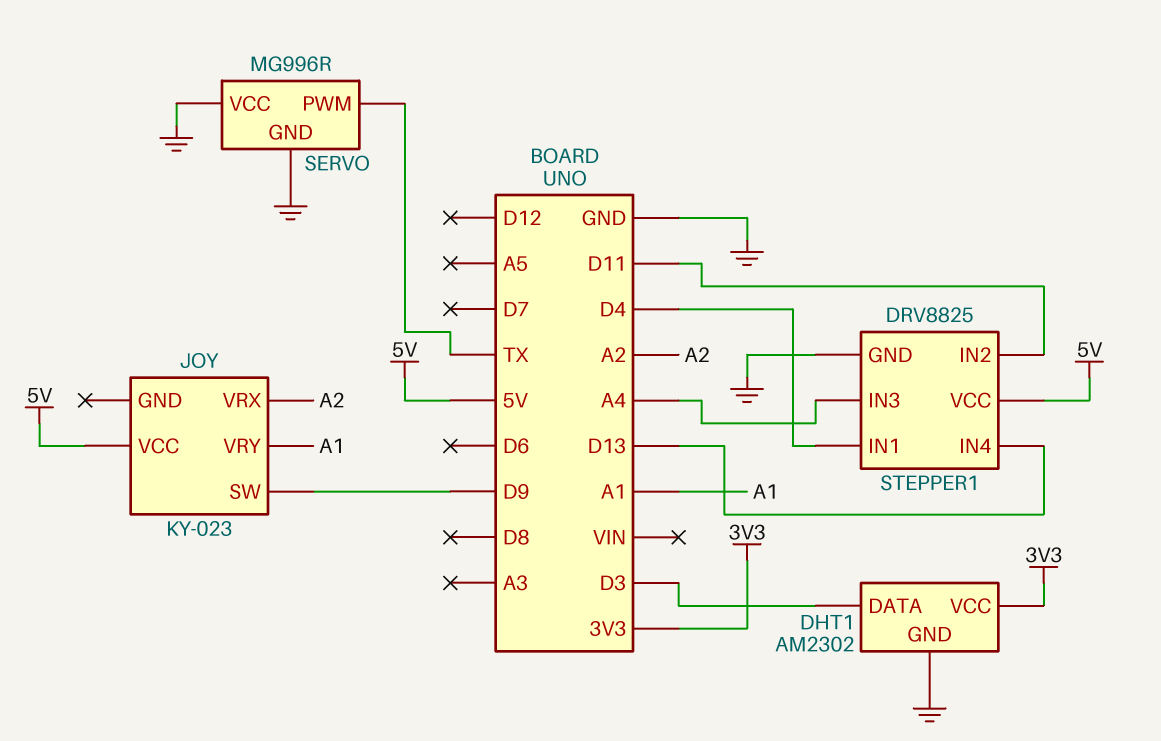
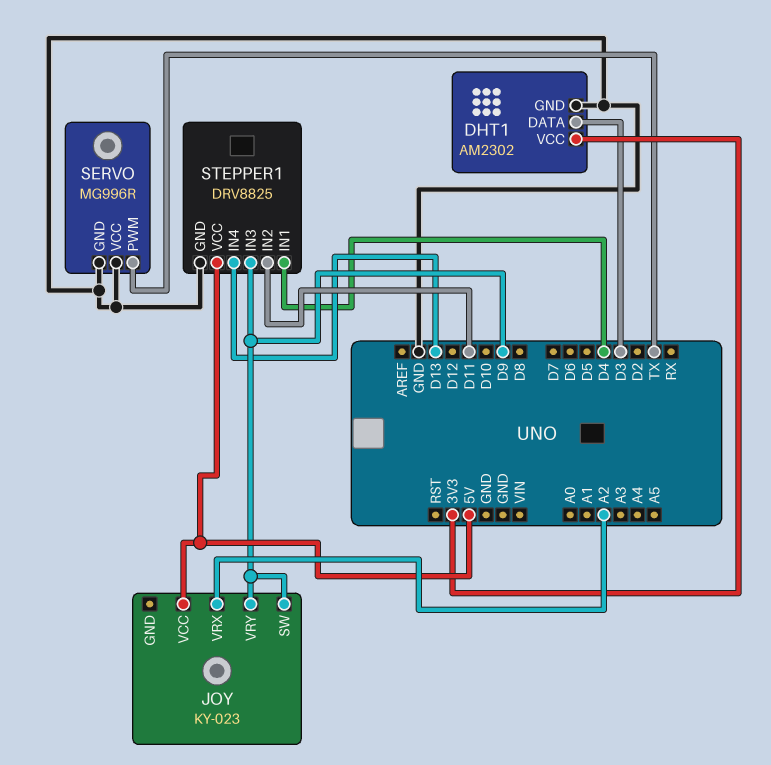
JOY pin VRY: A1 -> D9
STEPPER1 pin IN3: A4 -> D9

